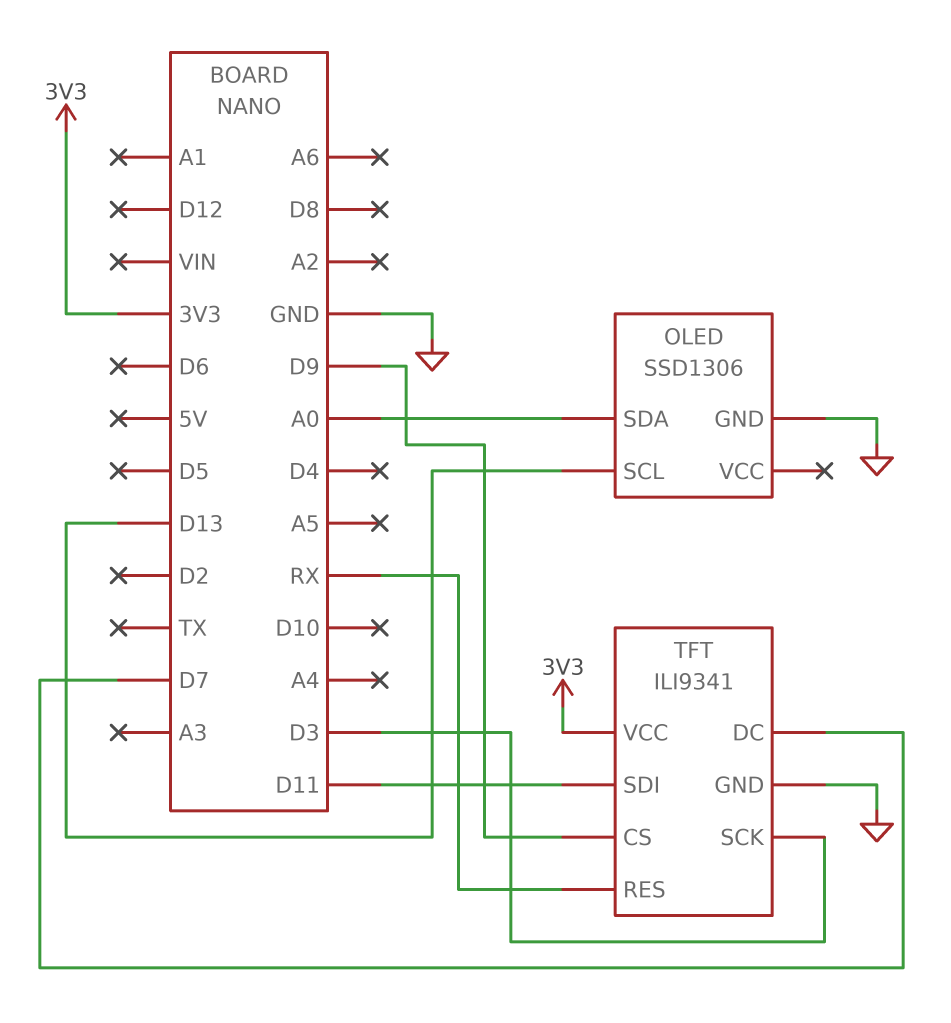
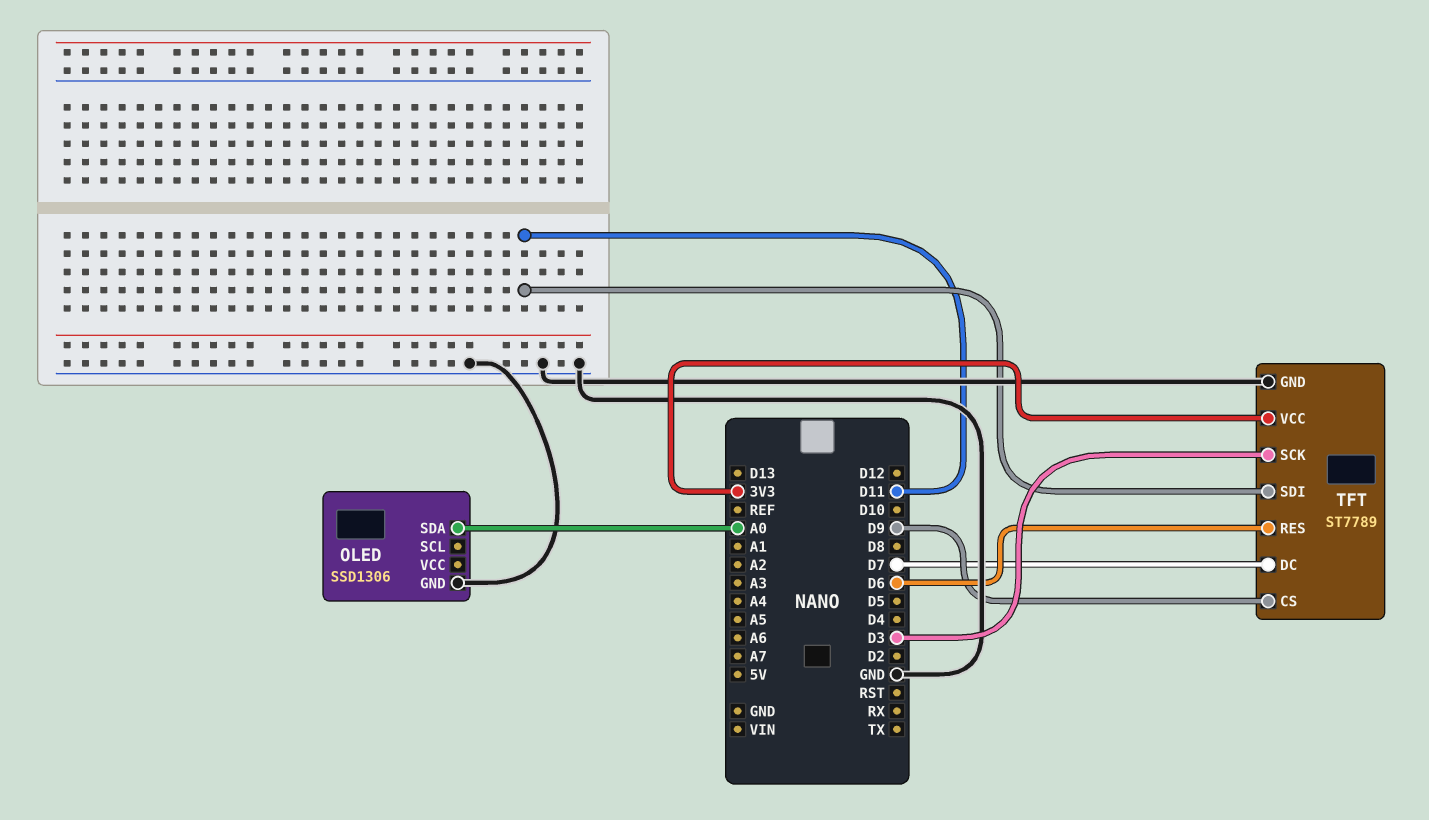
OLED pin SCL: D13 -> none
TFT: ILI9341 -> ST7789
TFT pin RES: RX -> D6

